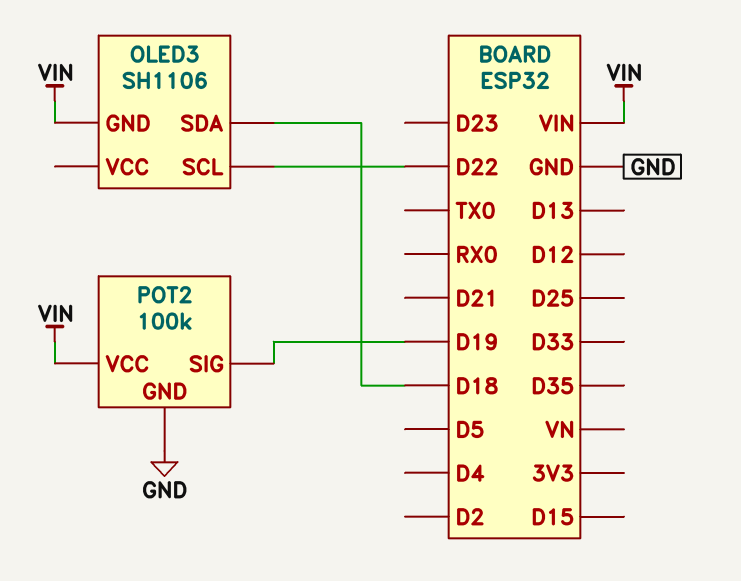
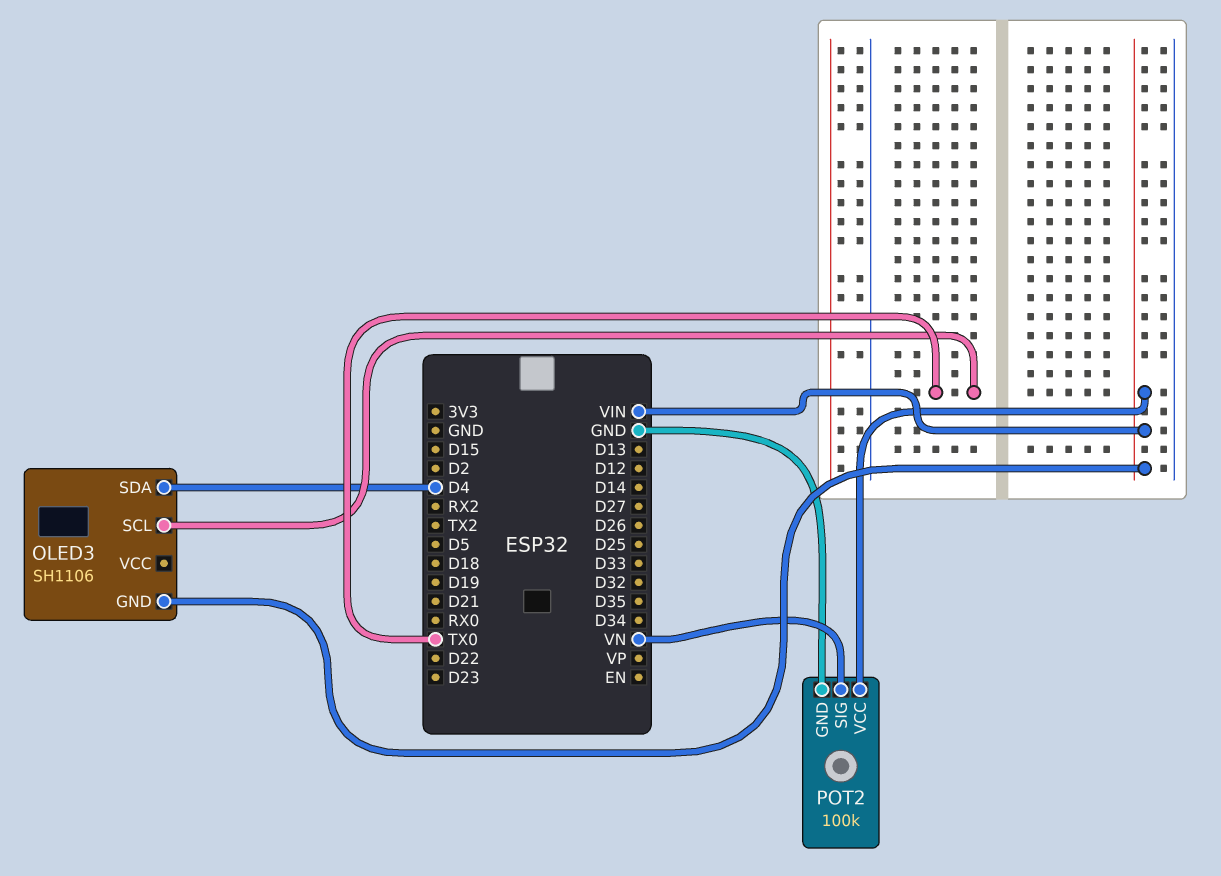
OLED3 pin SCL: D22 -> TX0
OLED3 pin SDA: D18 -> D4
POT2 pin SIG: D19 -> VN

